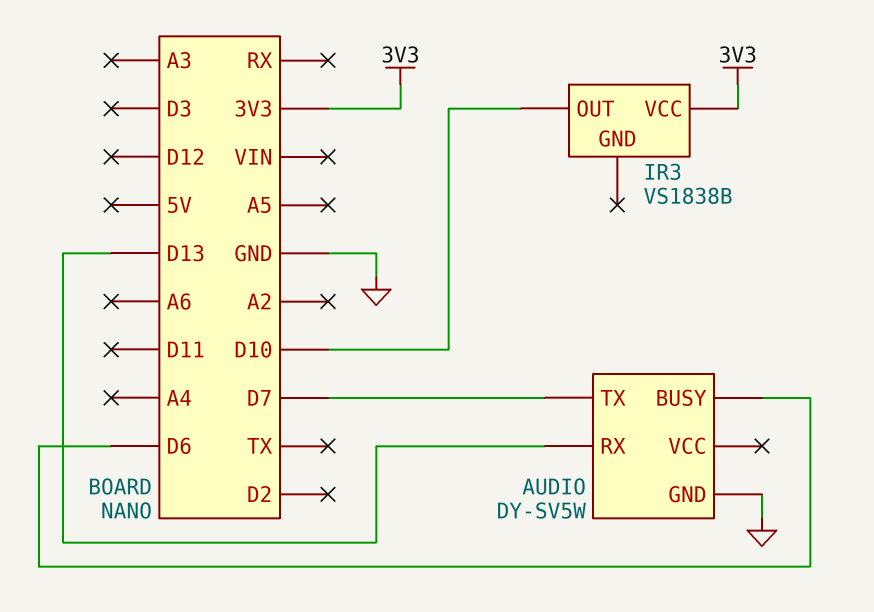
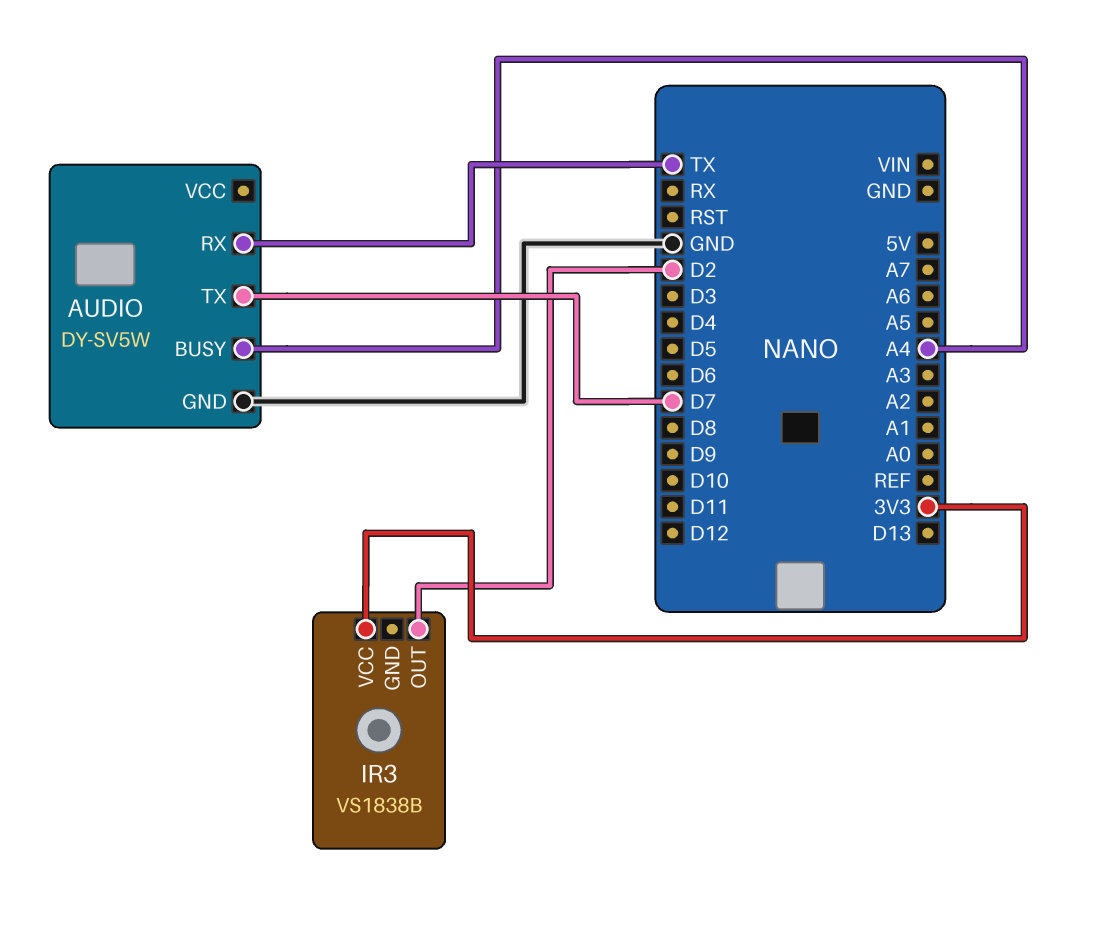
AUDIO pin BUSY: D6 -> A4
AUDIO pin RX: D13 -> TX
IR3 pin OUT: D10 -> D2

